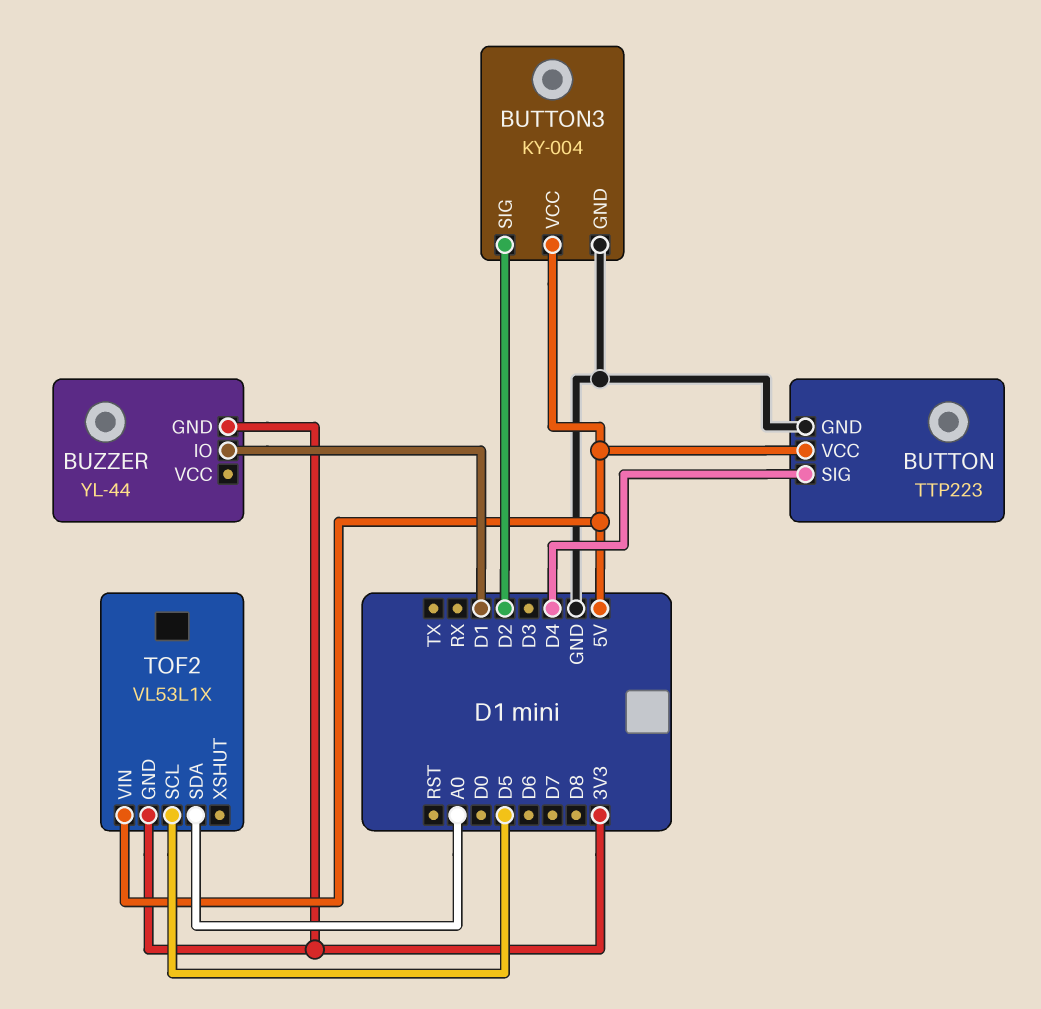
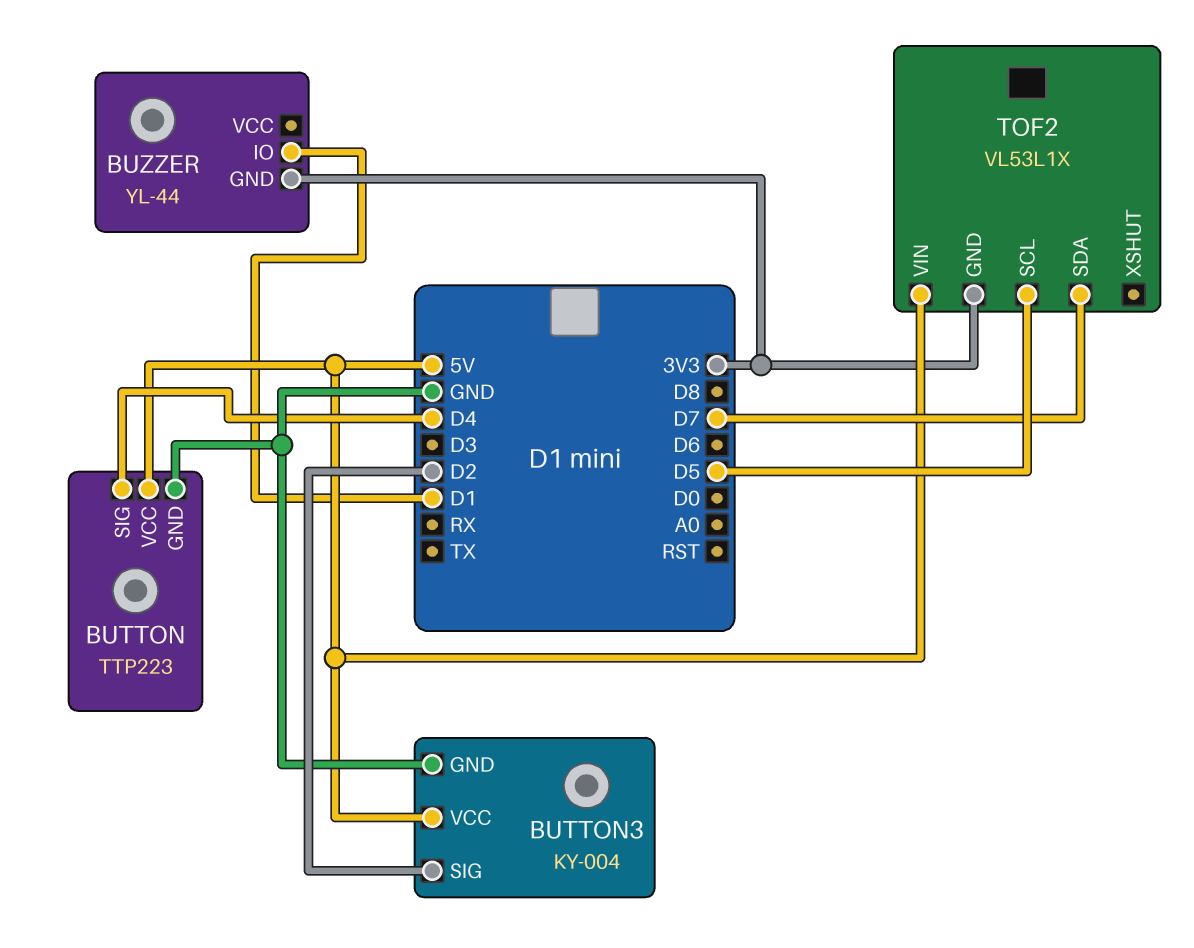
TOF2 pin SDA: A0 -> D7

